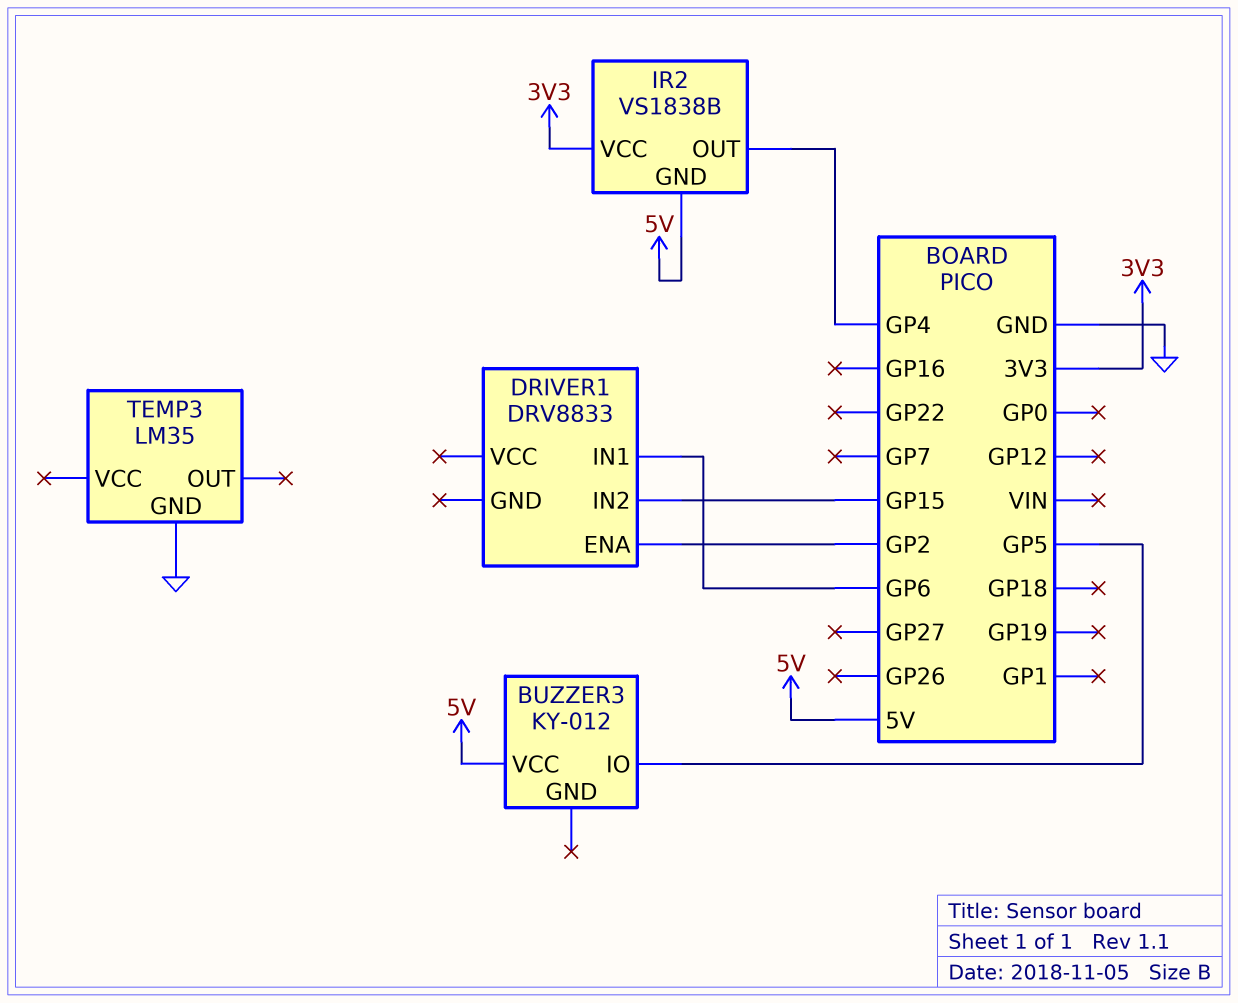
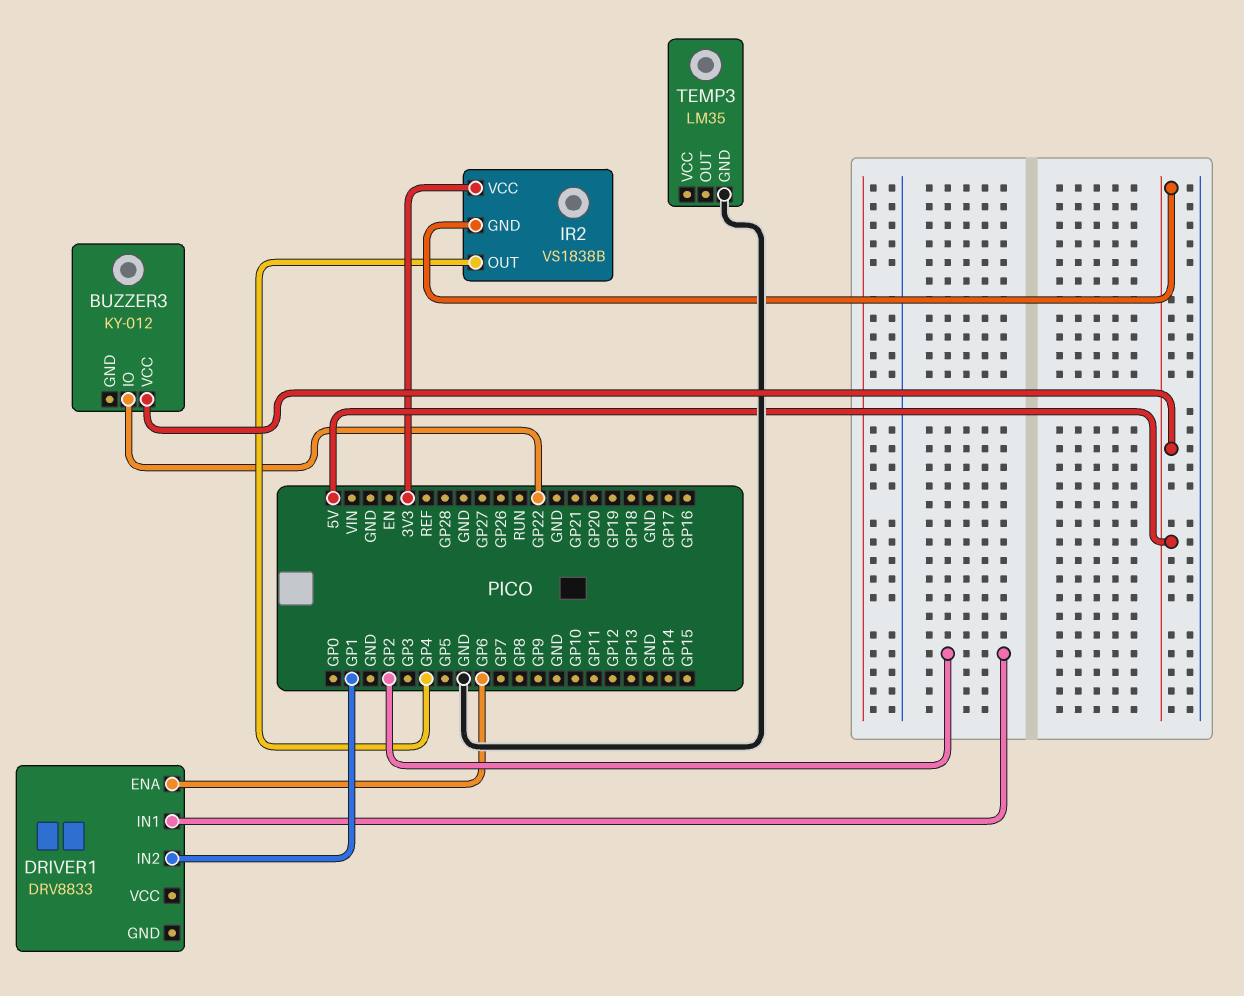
BUZZER3 pin IO: GP5 -> GP22
DRIVER1 pin ENA: GP2 -> GP6
DRIVER1 pin IN1: GP6 -> GP2
DRIVER1 pin IN2: GP15 -> GP1

